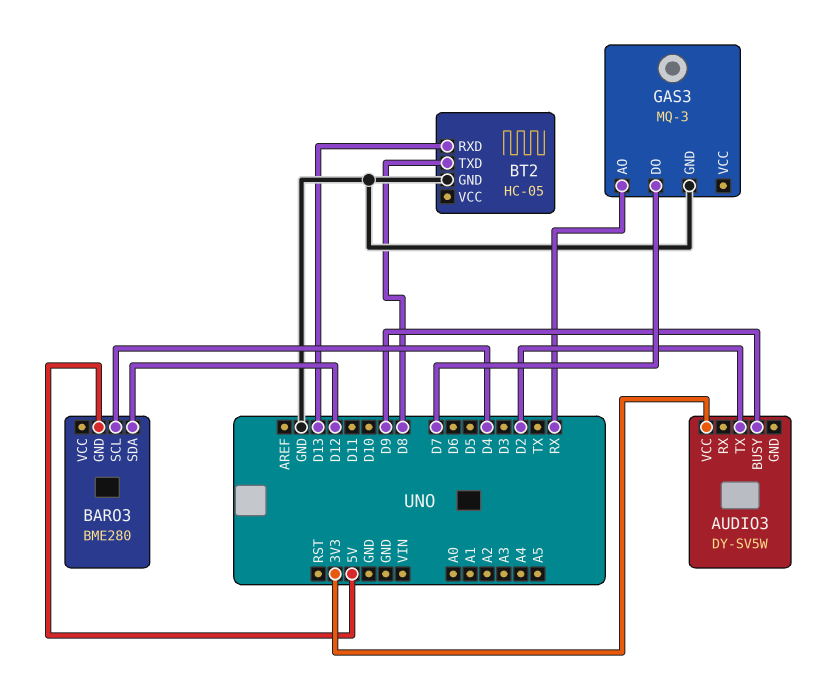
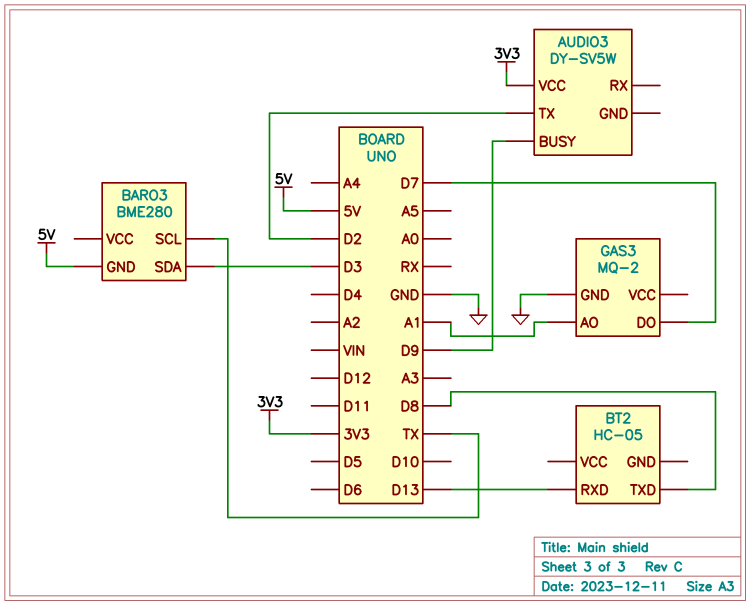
BARO3 pin SCL: D4 -> TX
BARO3 pin SDA: D12 -> D3
BT2 pin GND: GND -> none
GAS3: MQ-3 -> MQ-2
GAS3 pin AO: RX -> A1

